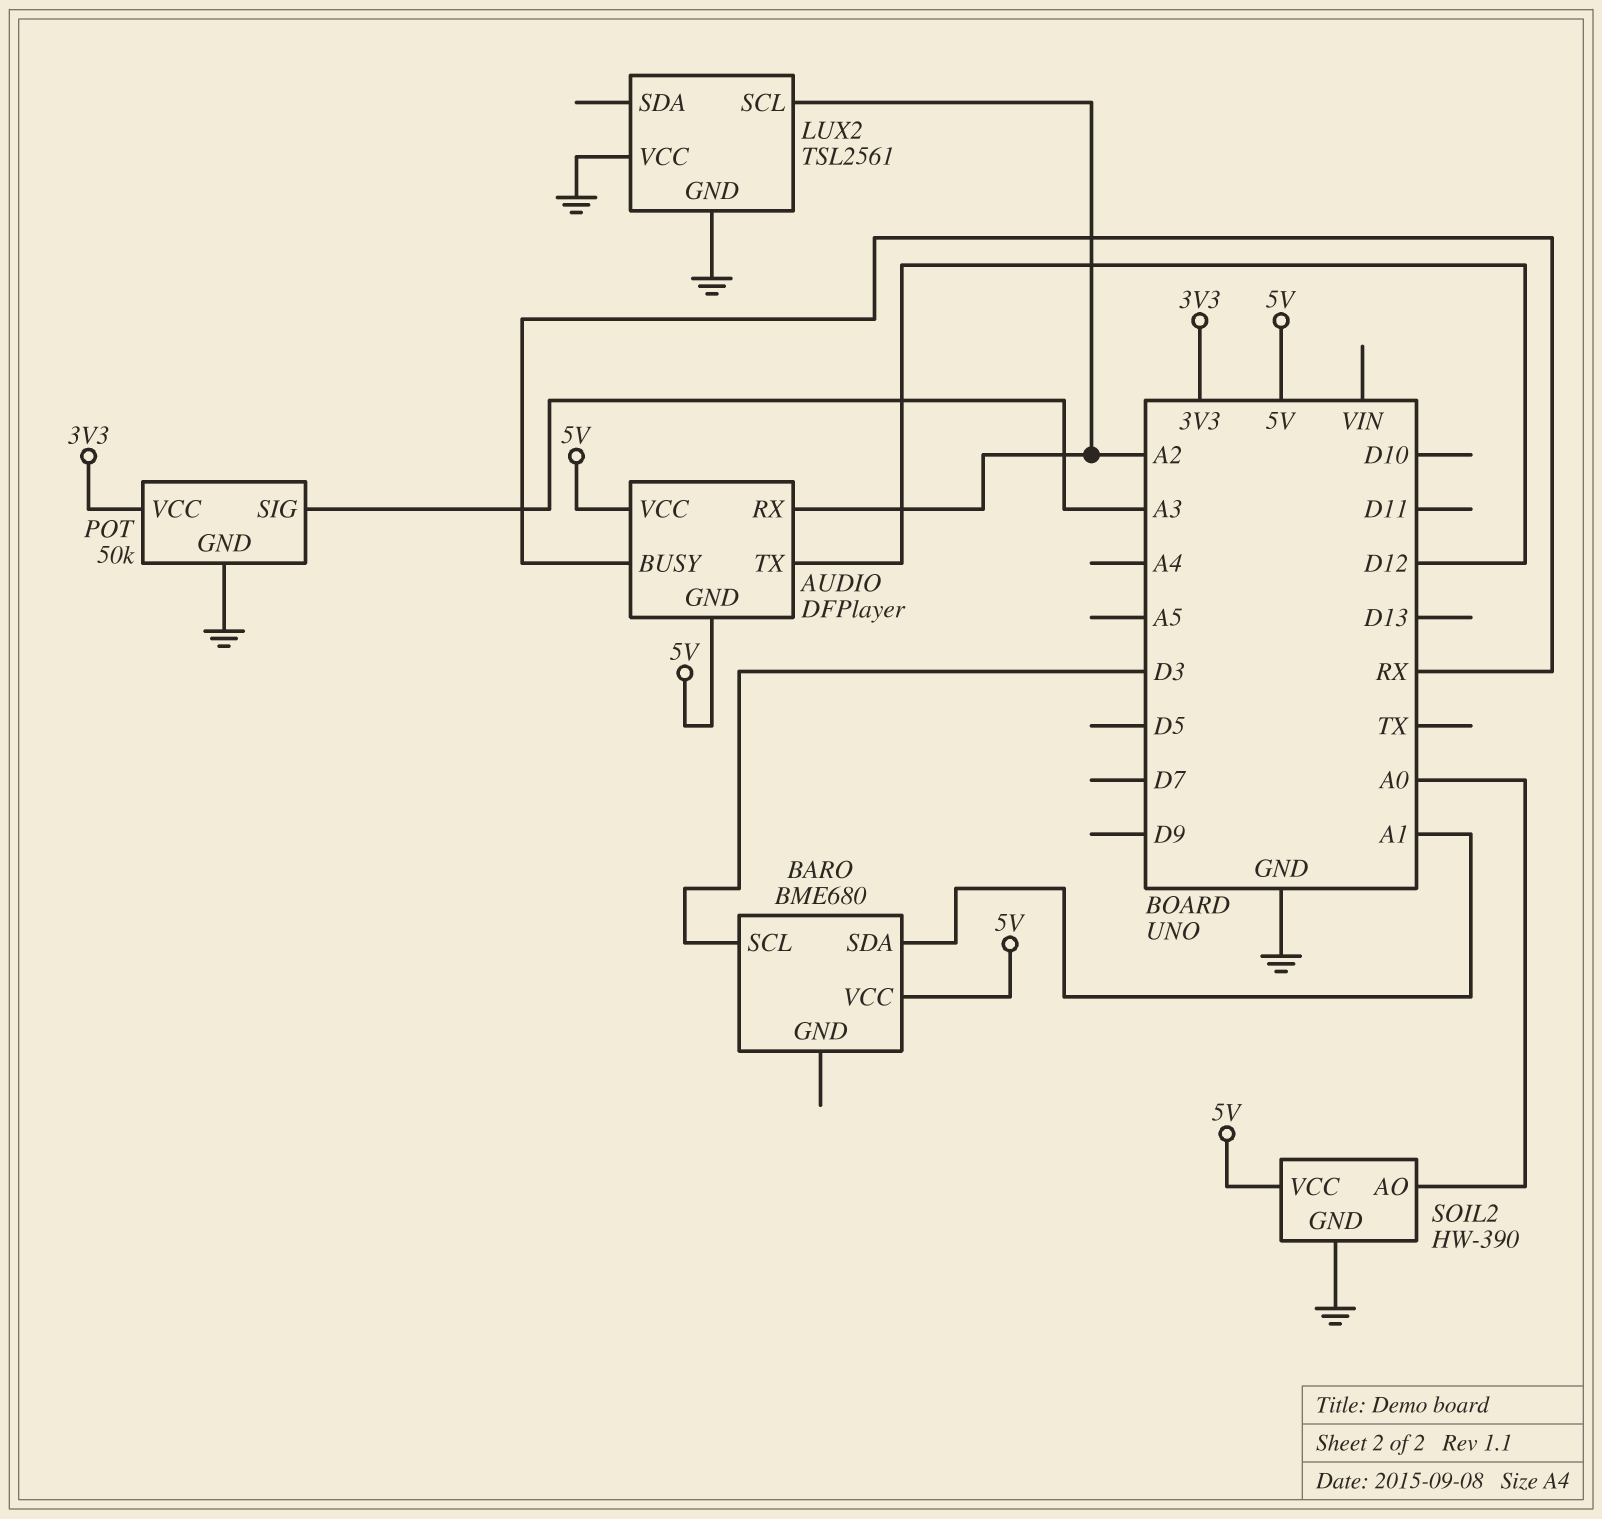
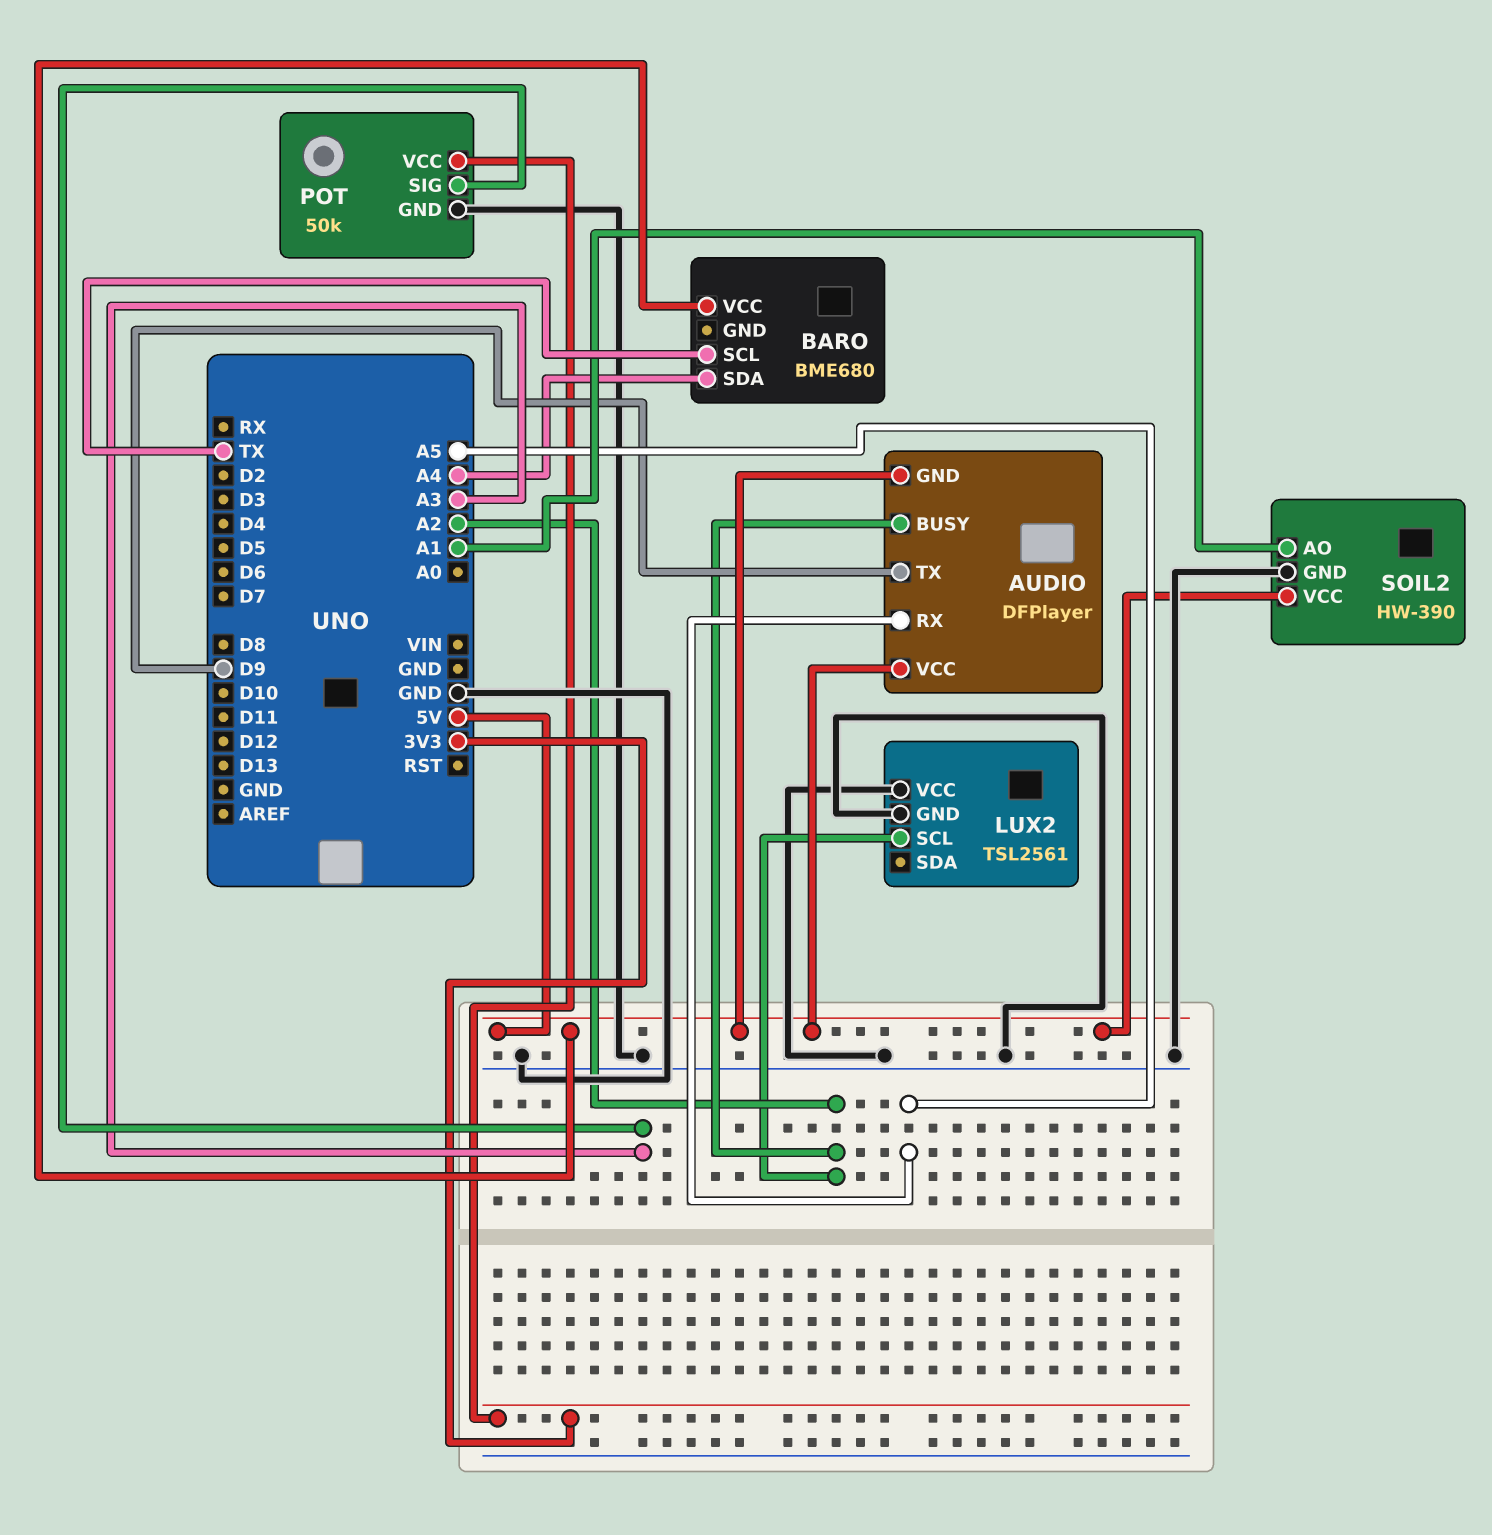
AUDIO pin BUSY: RX -> A2
AUDIO pin RX: A2 -> A5
AUDIO pin TX: D12 -> D9
BARO pin SCL: D3 -> TX
BARO pin SDA: A1 -> A4
SOIL2 pin AO: A0 -> A1

